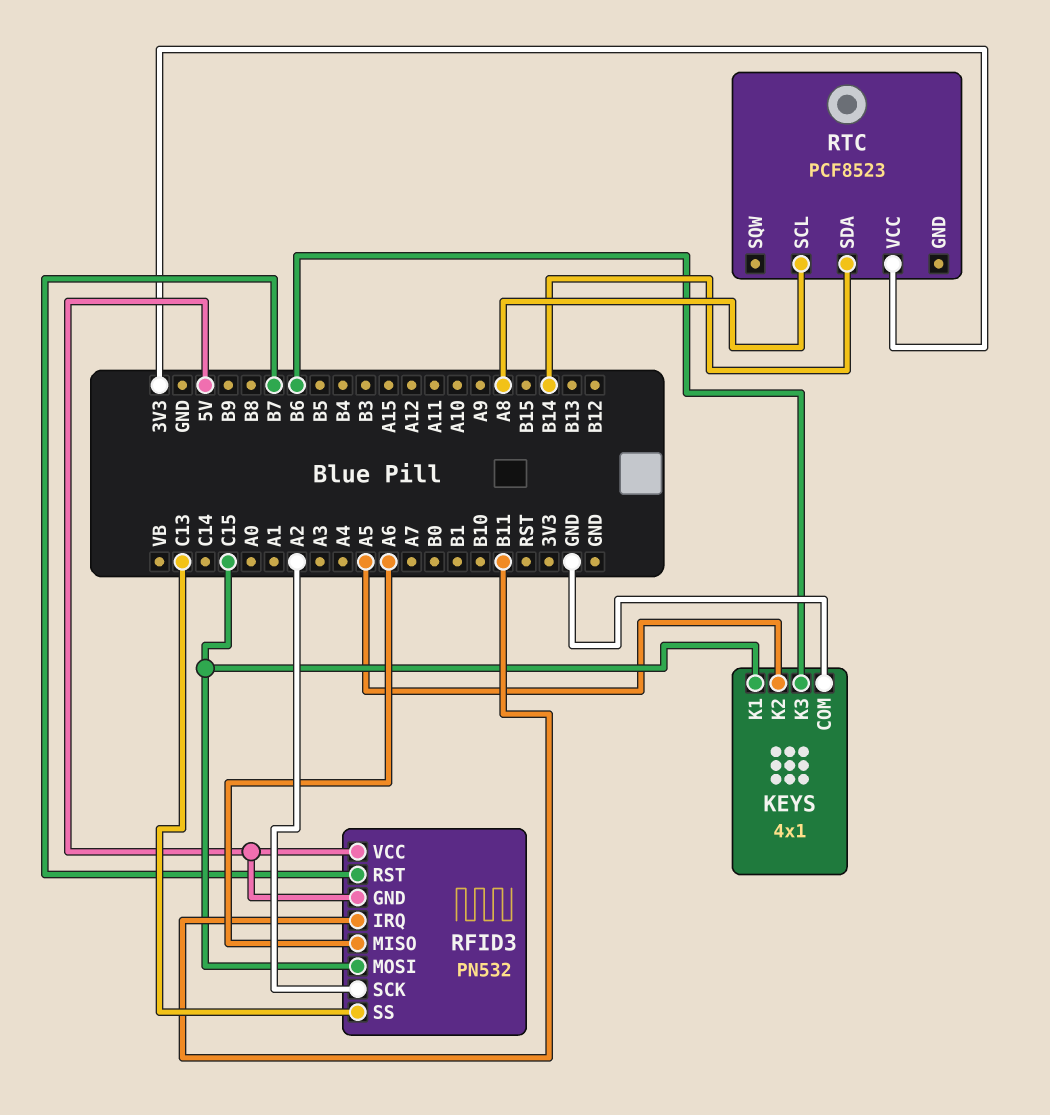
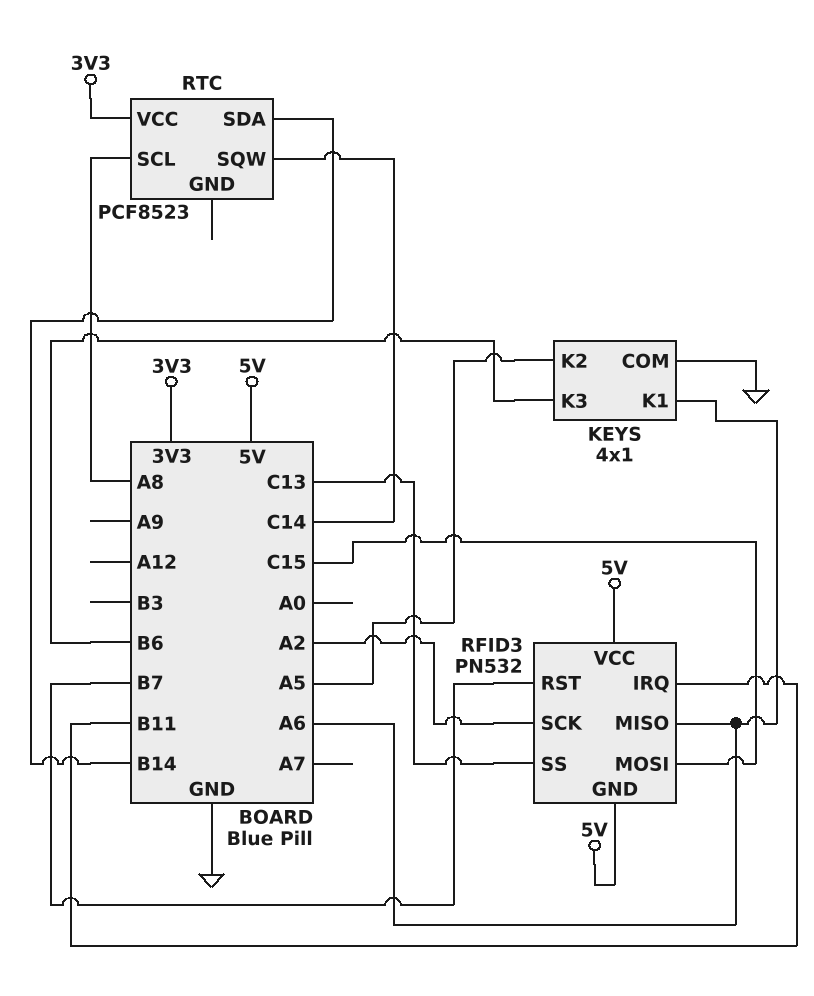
KEYS pin K1: C15 -> A6
RTC pin SQW: none -> C14

